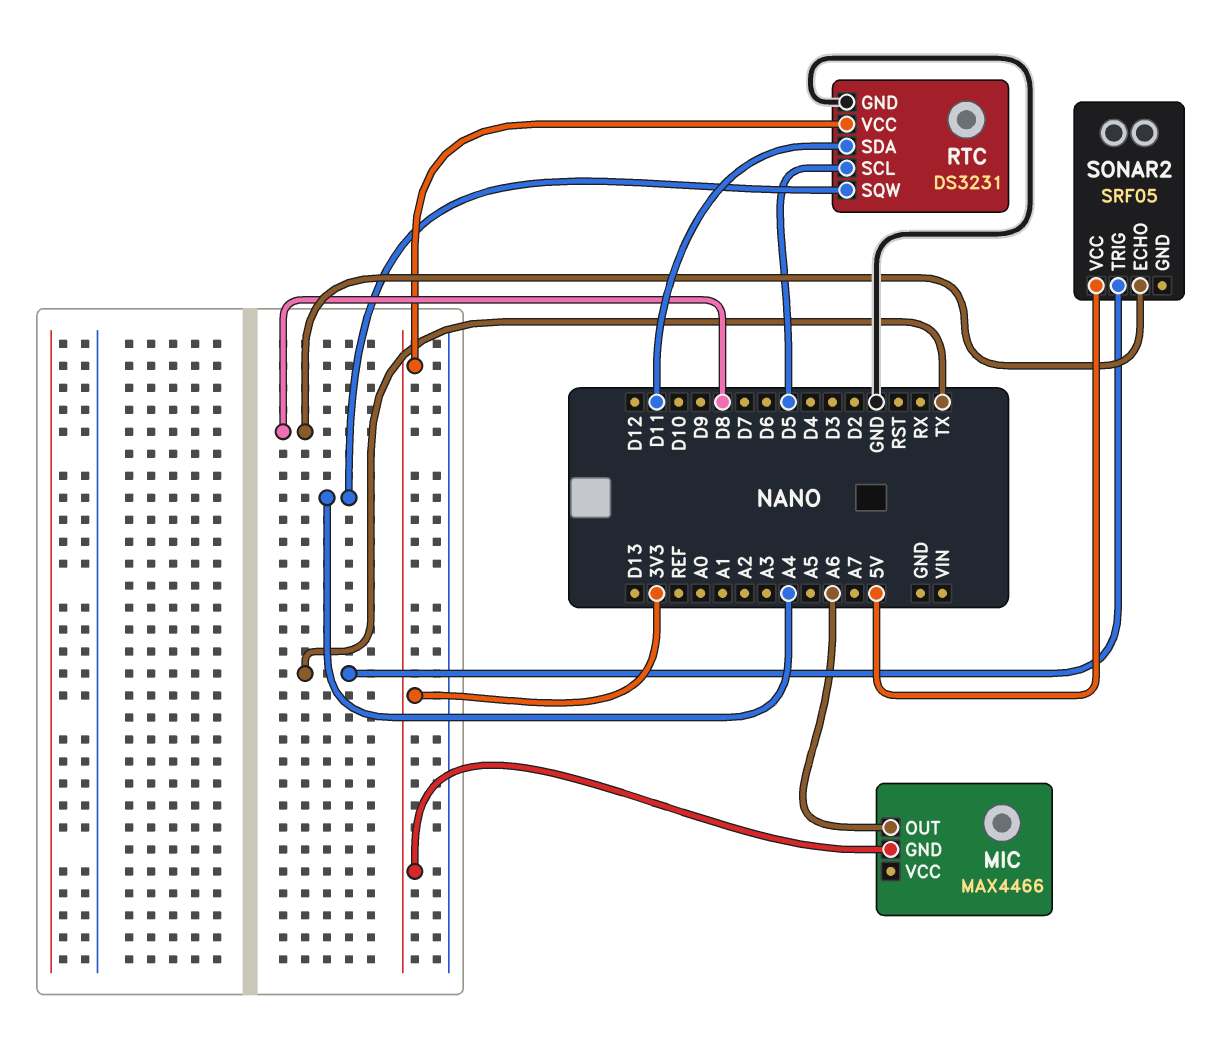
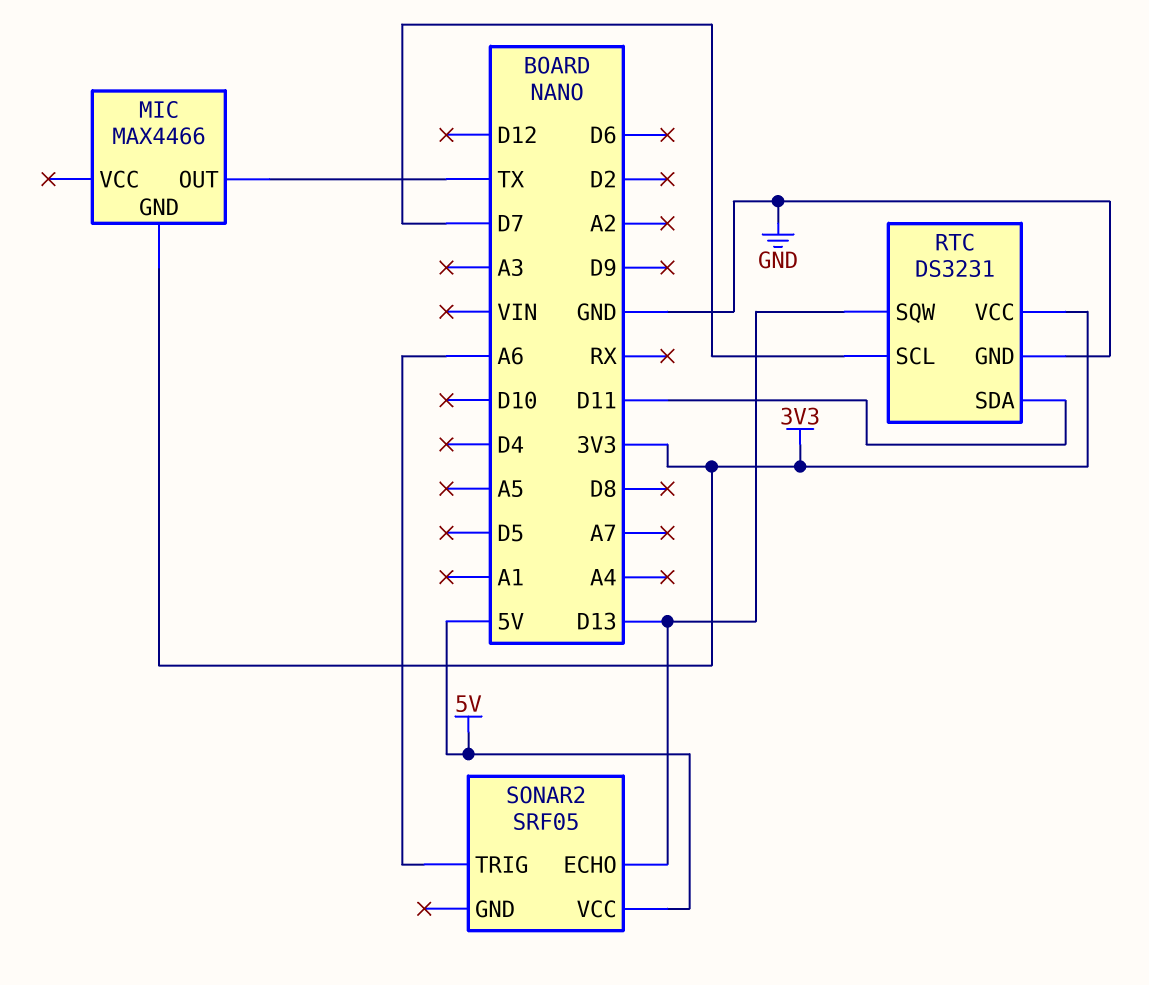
MIC pin OUT: A6 -> TX
RTC pin SCL: D5 -> D7
RTC pin SQW: A4 -> D13
SONAR2 pin ECHO: D8 -> D13
SONAR2 pin TRIG: TX -> A6

